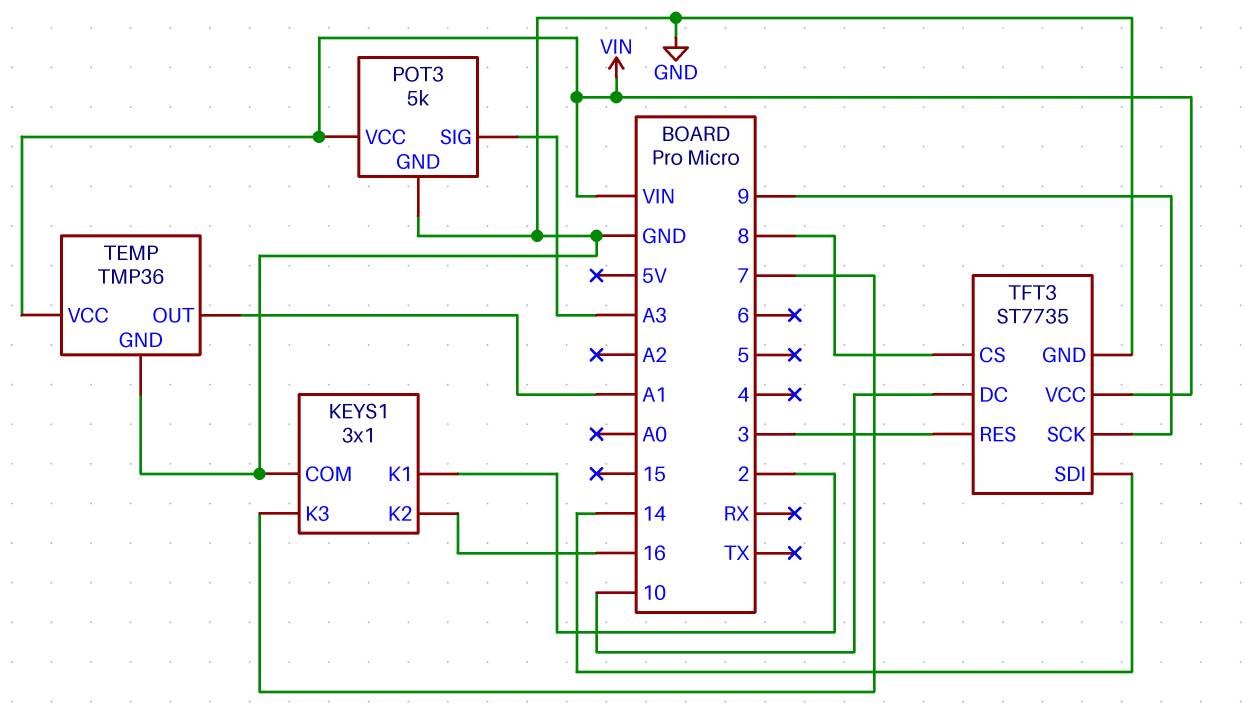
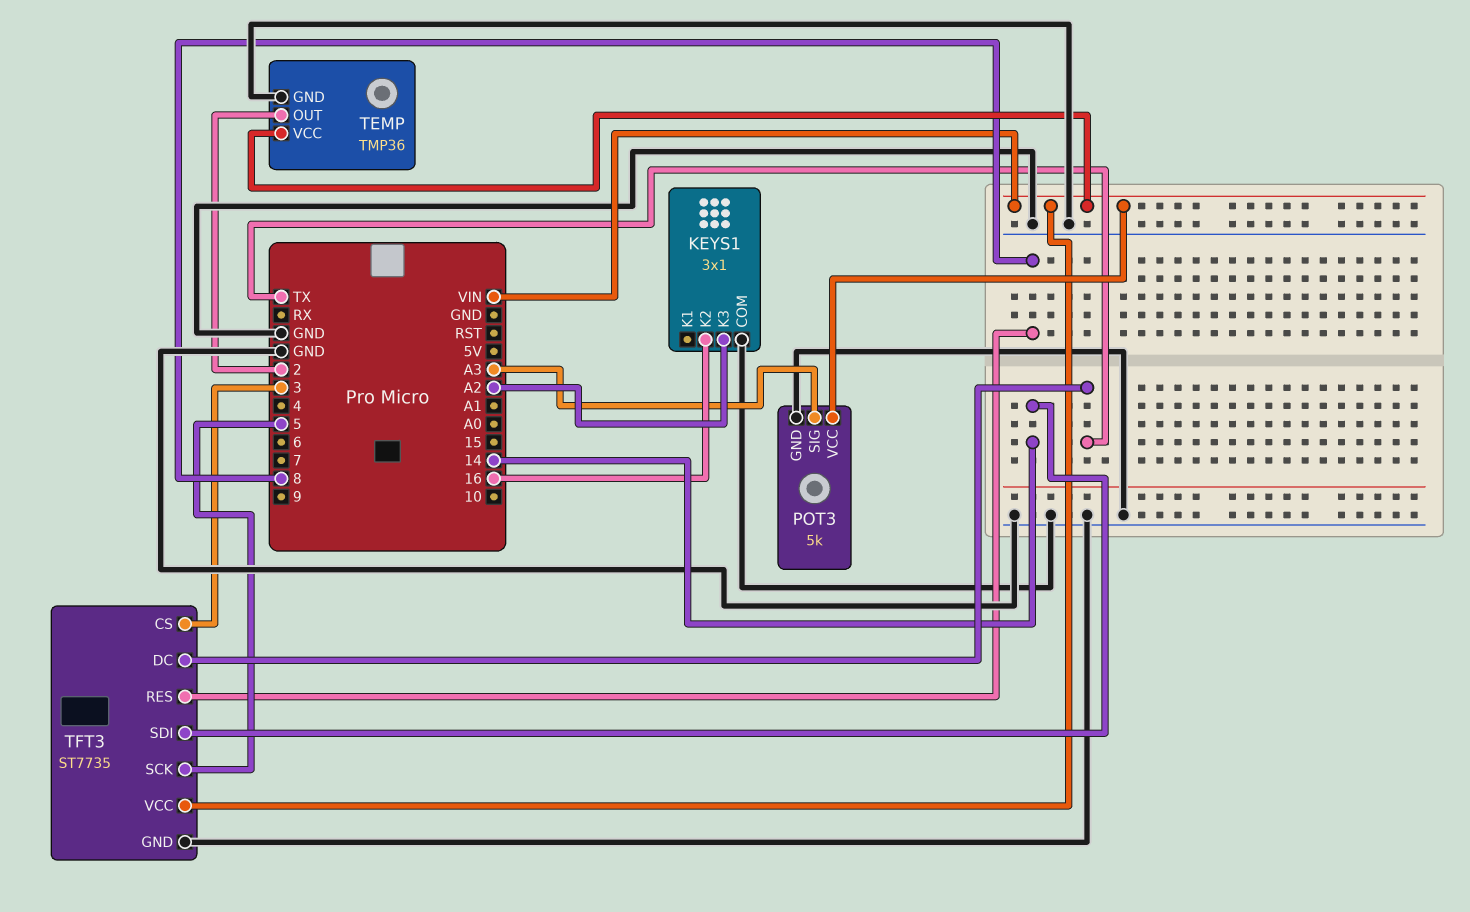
KEYS1 pin K1: 2 -> none
KEYS1 pin K3: 7 -> A2
TEMP pin OUT: A1 -> 2
TFT3 pin CS: 8 -> 3
TFT3 pin DC: 10 -> TX
TFT3 pin RES: 3 -> 8
TFT3 pin SCK: 9 -> 5

